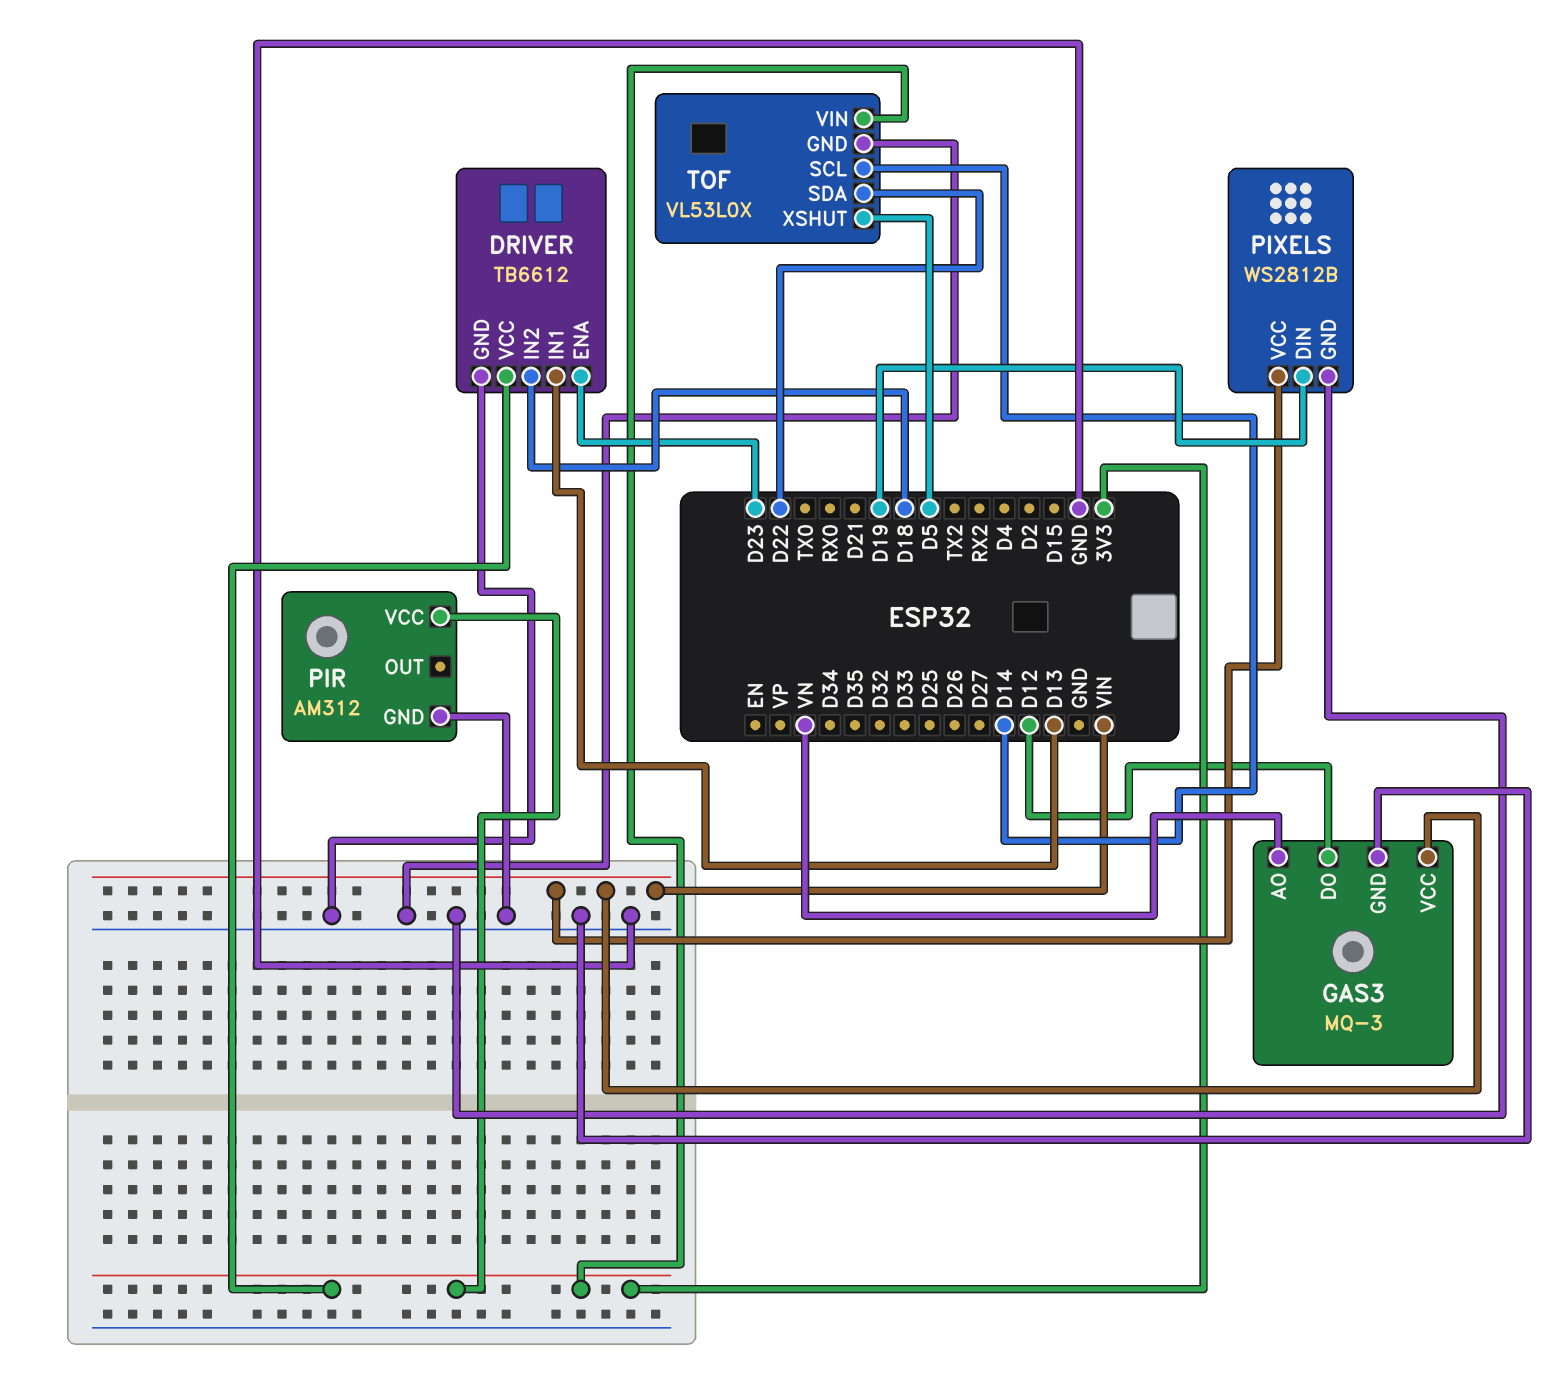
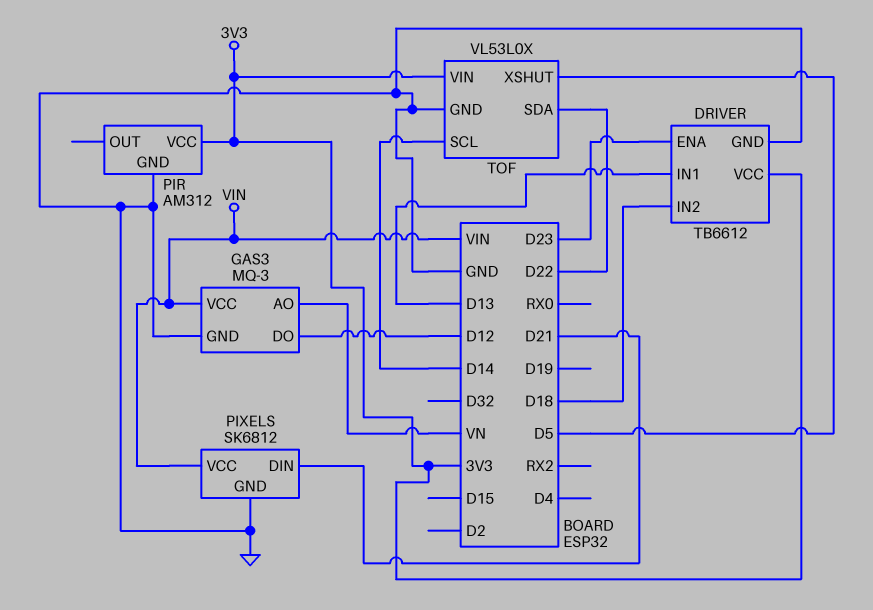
PIXELS: WS2812B -> SK6812
PIXELS pin DIN: D19 -> D21

